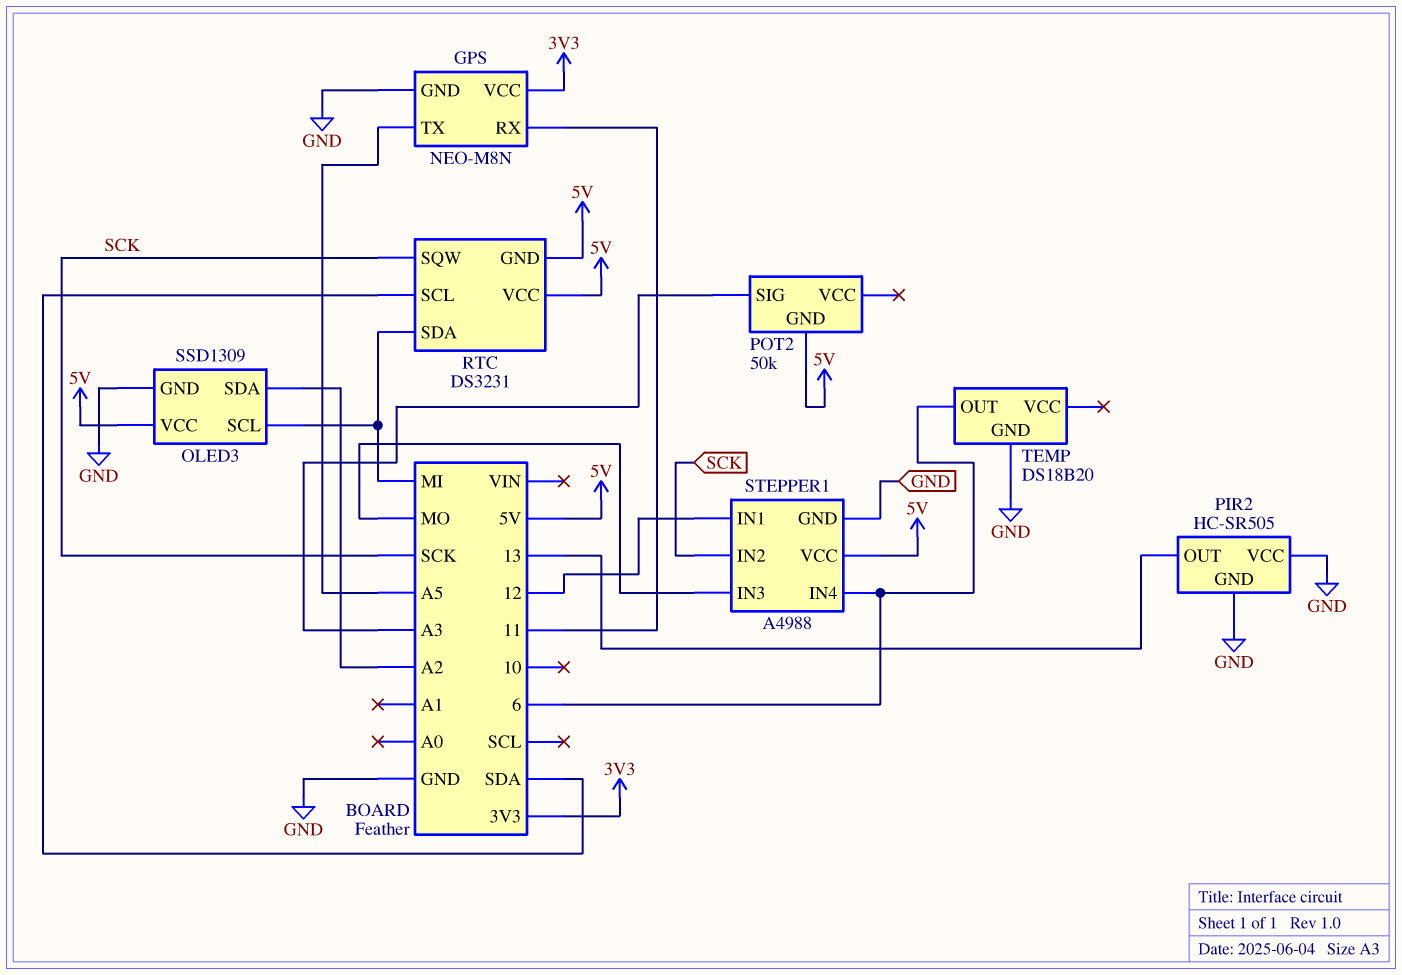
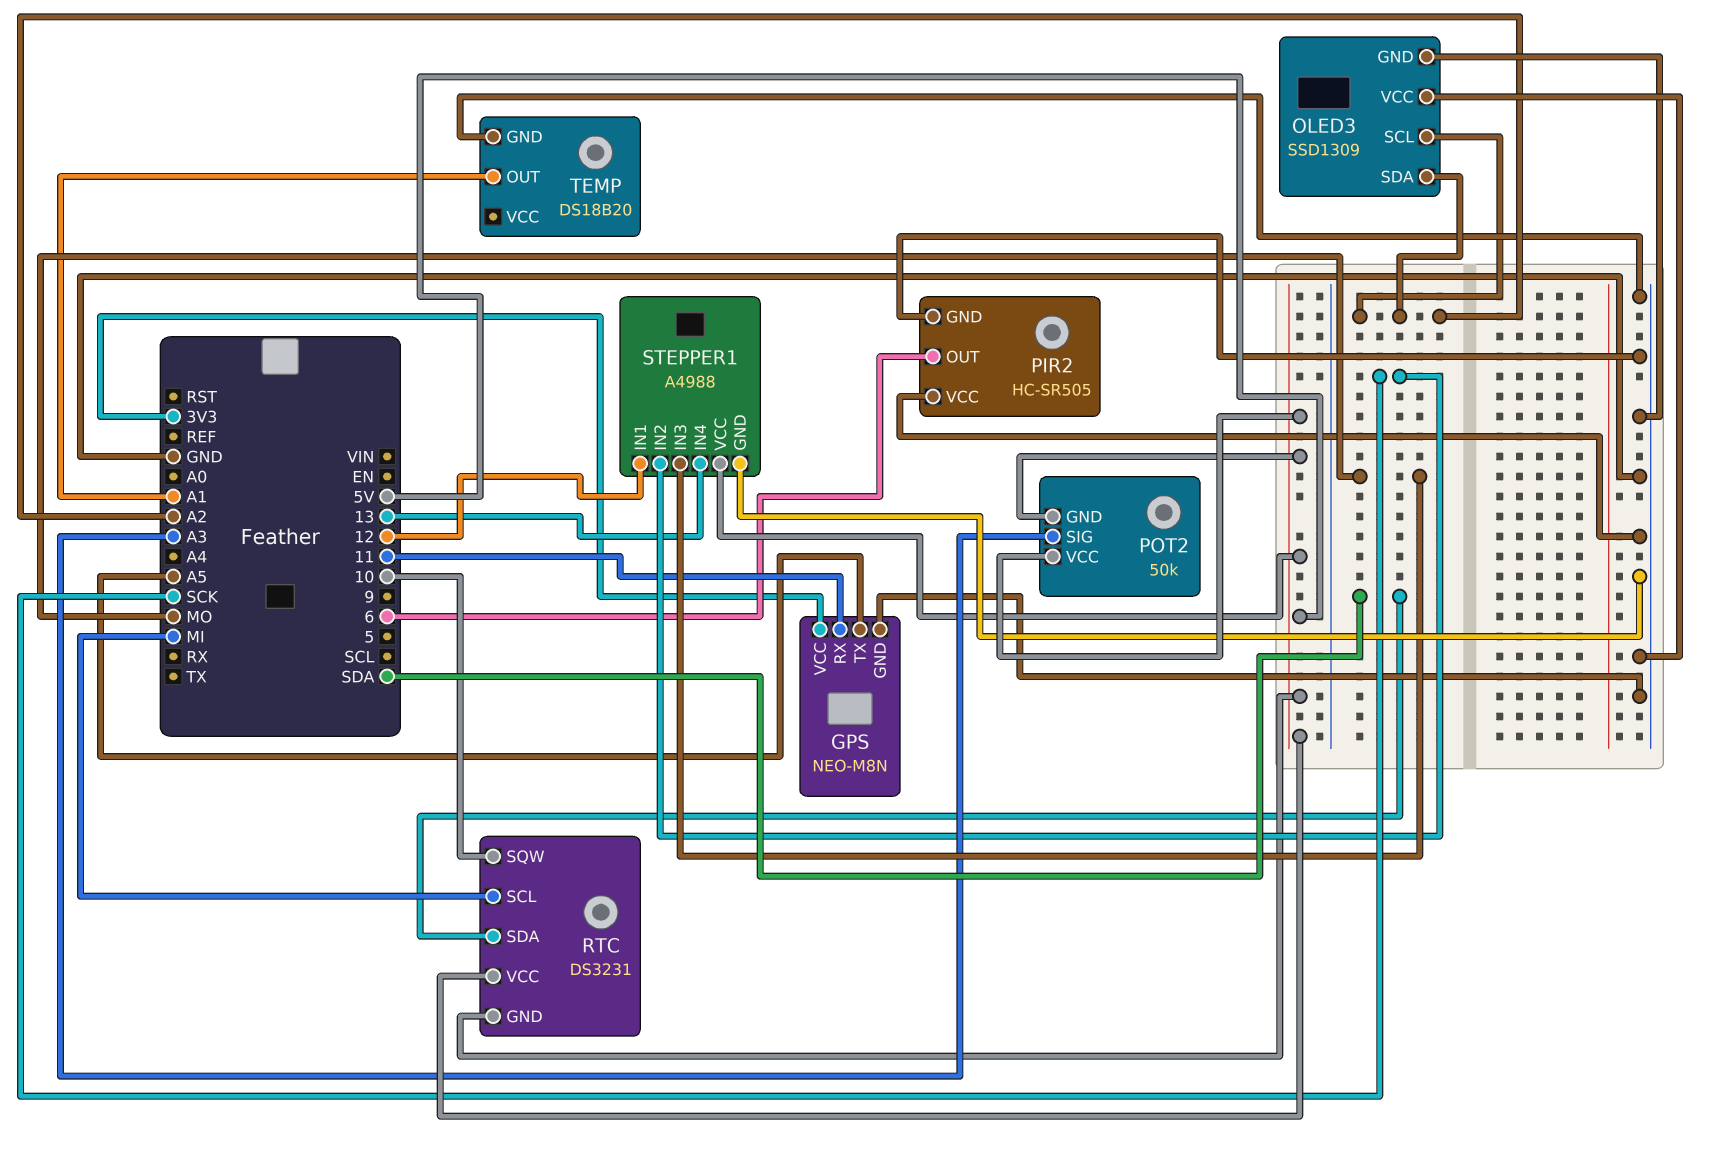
OLED3 pin SCL: MI -> A2
OLED3 pin VCC: 5V -> GND
PIR2 pin OUT: 13 -> 6
POT2 pin VCC: none -> 5V
RTC pin SCL: SDA -> MI
RTC pin SDA: MI -> SDA
RTC pin SQW: SCK -> 10
STEPPER1 pin IN4: 6 -> 13
TEMP pin OUT: 6 -> A1

